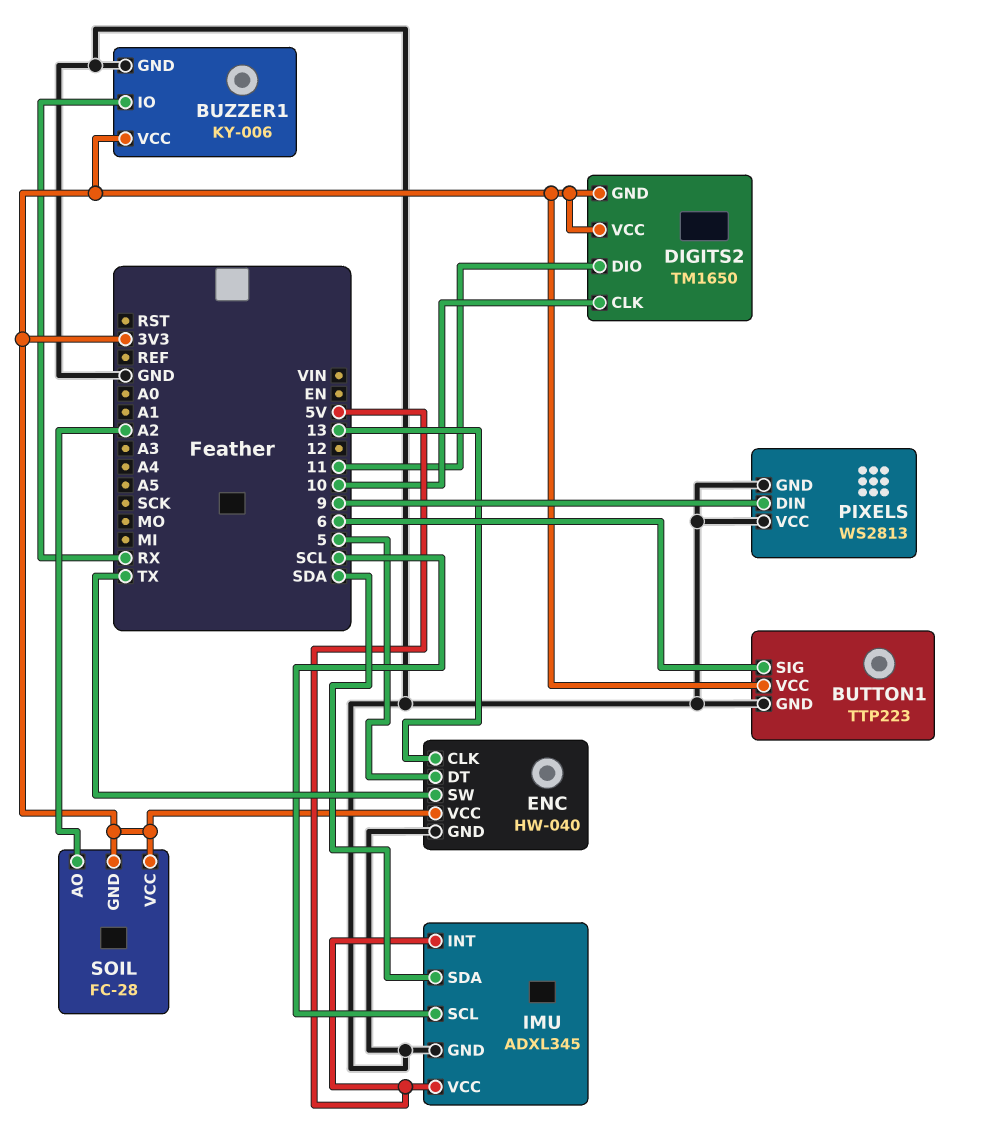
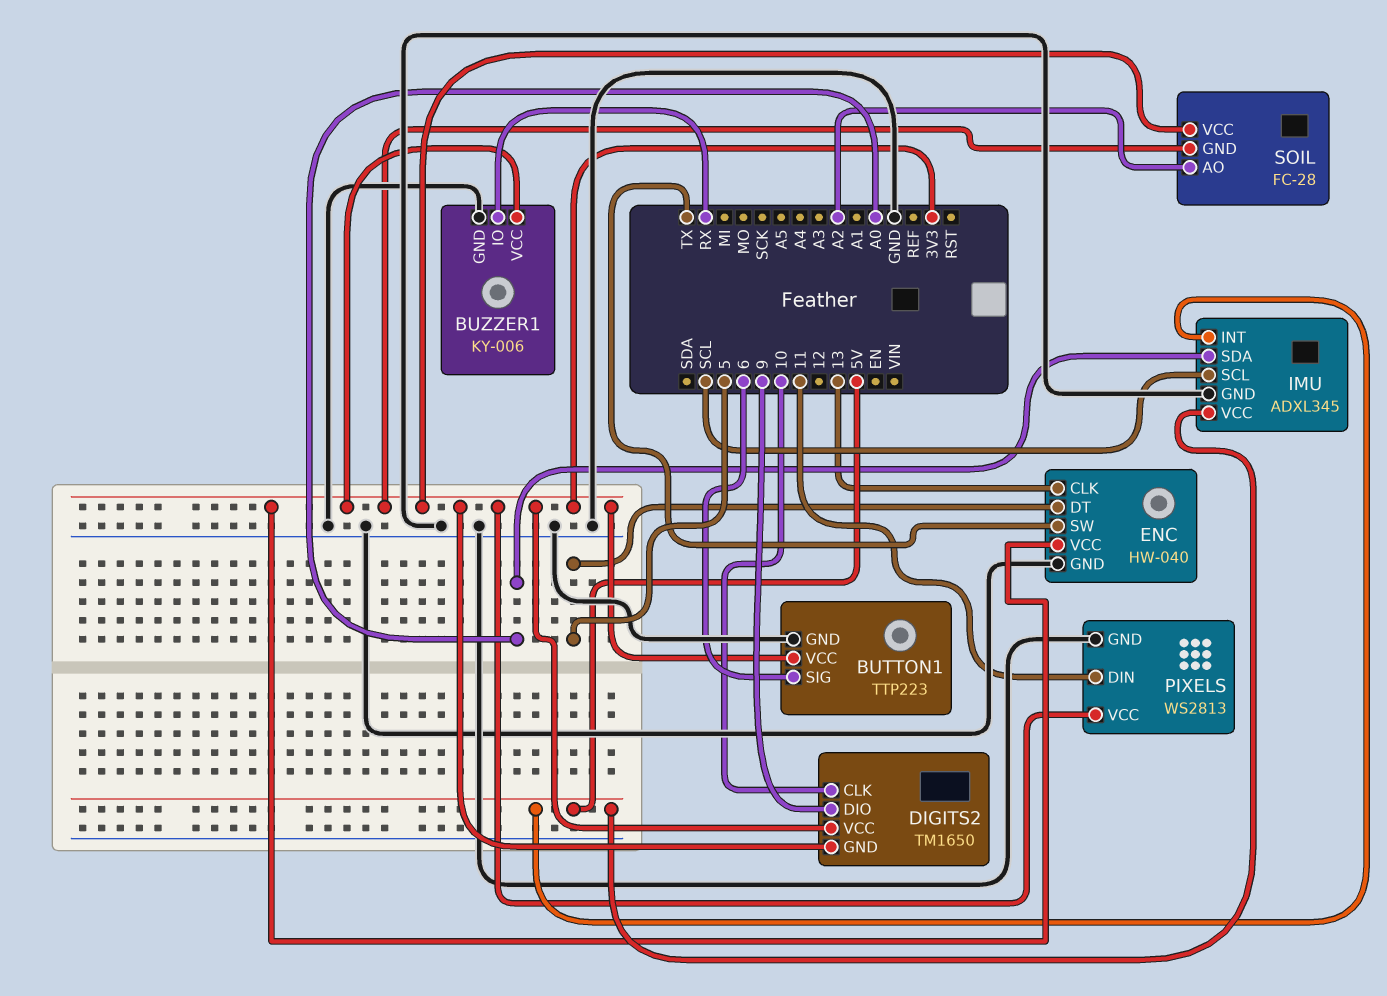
DIGITS2 pin DIO: 11 -> 9
IMU pin SDA: SDA -> A0
PIXELS pin DIN: 9 -> 11
PIXELS pin VCC: GND -> 3V3

